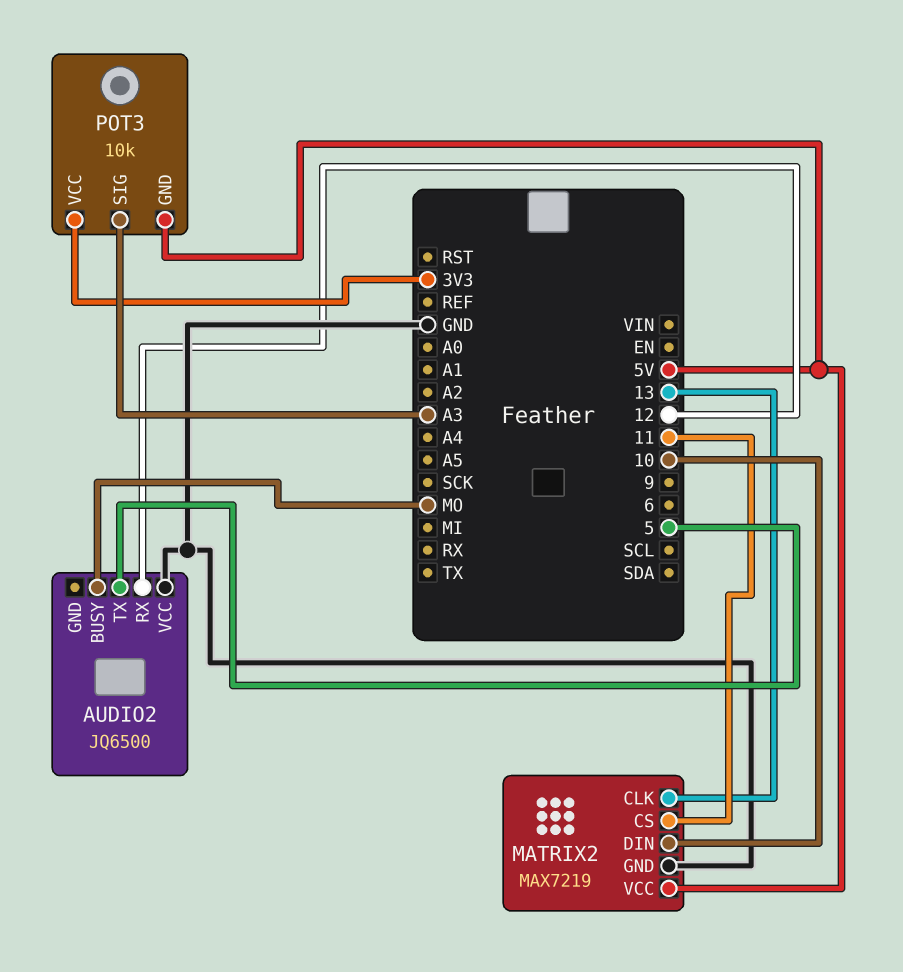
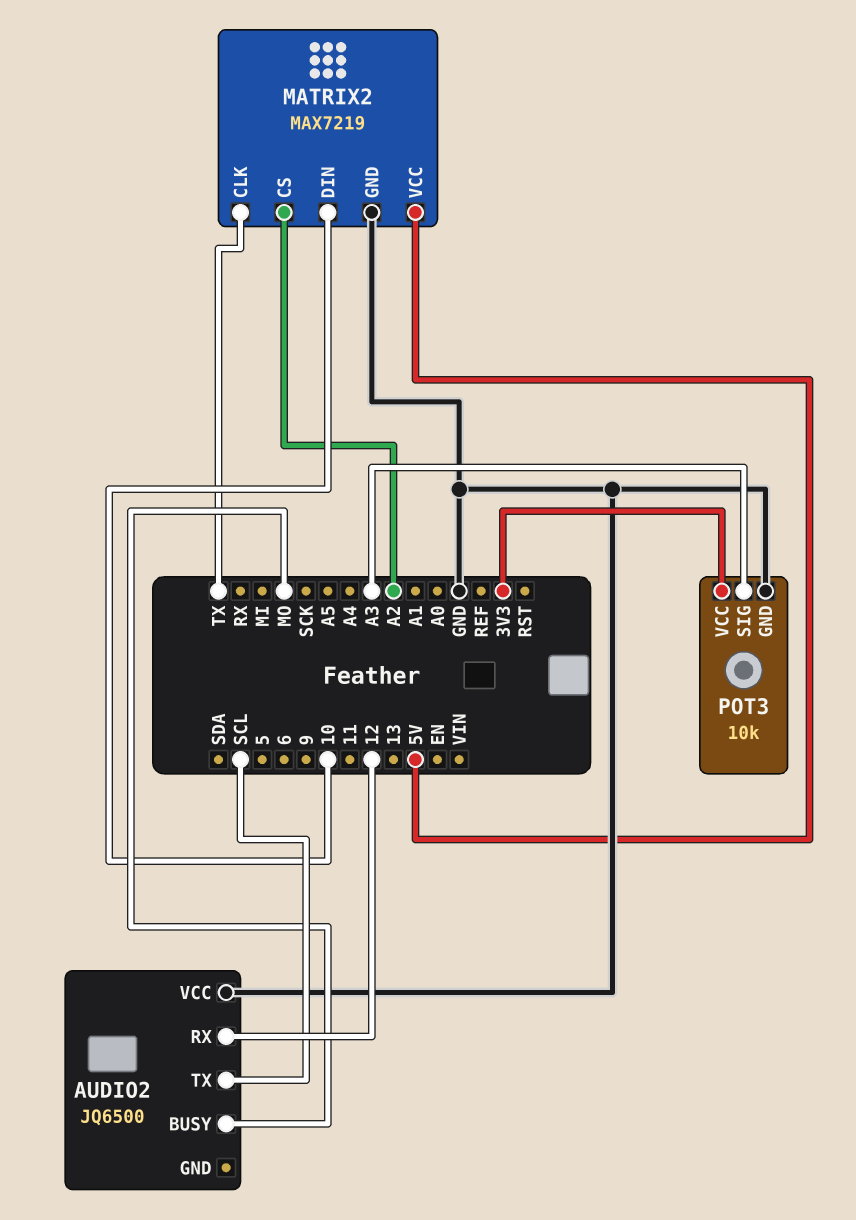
AUDIO2 pin TX: 5 -> SCL
MATRIX2 pin CLK: 13 -> TX
MATRIX2 pin CS: 11 -> A2
POT3 pin GND: 5V -> GND

